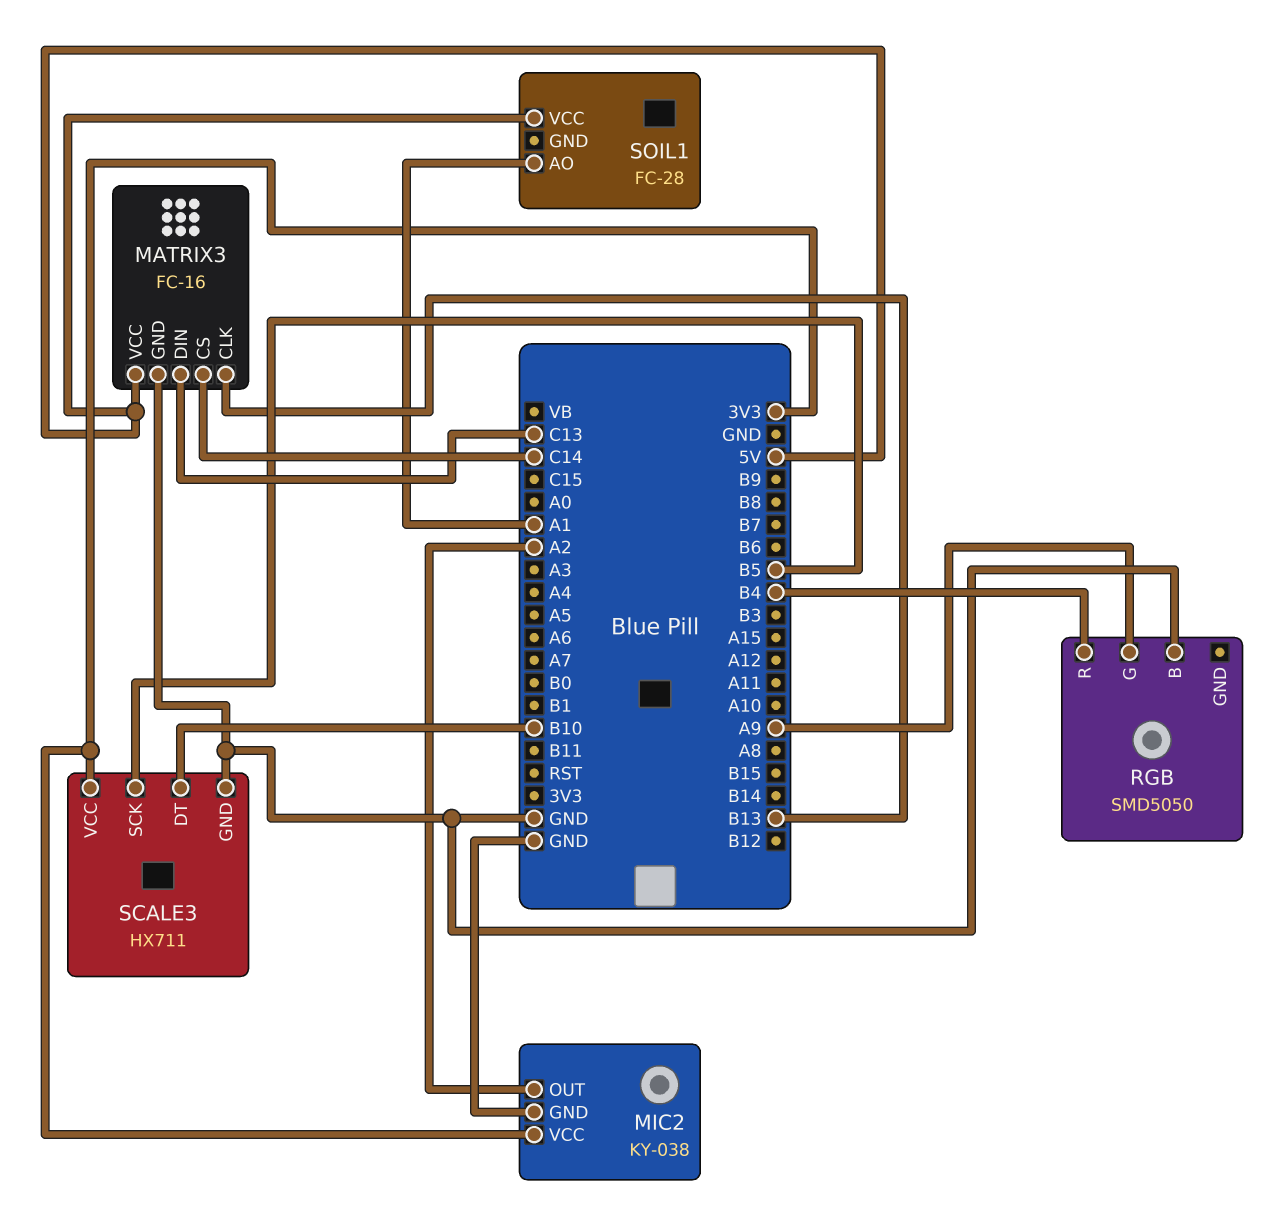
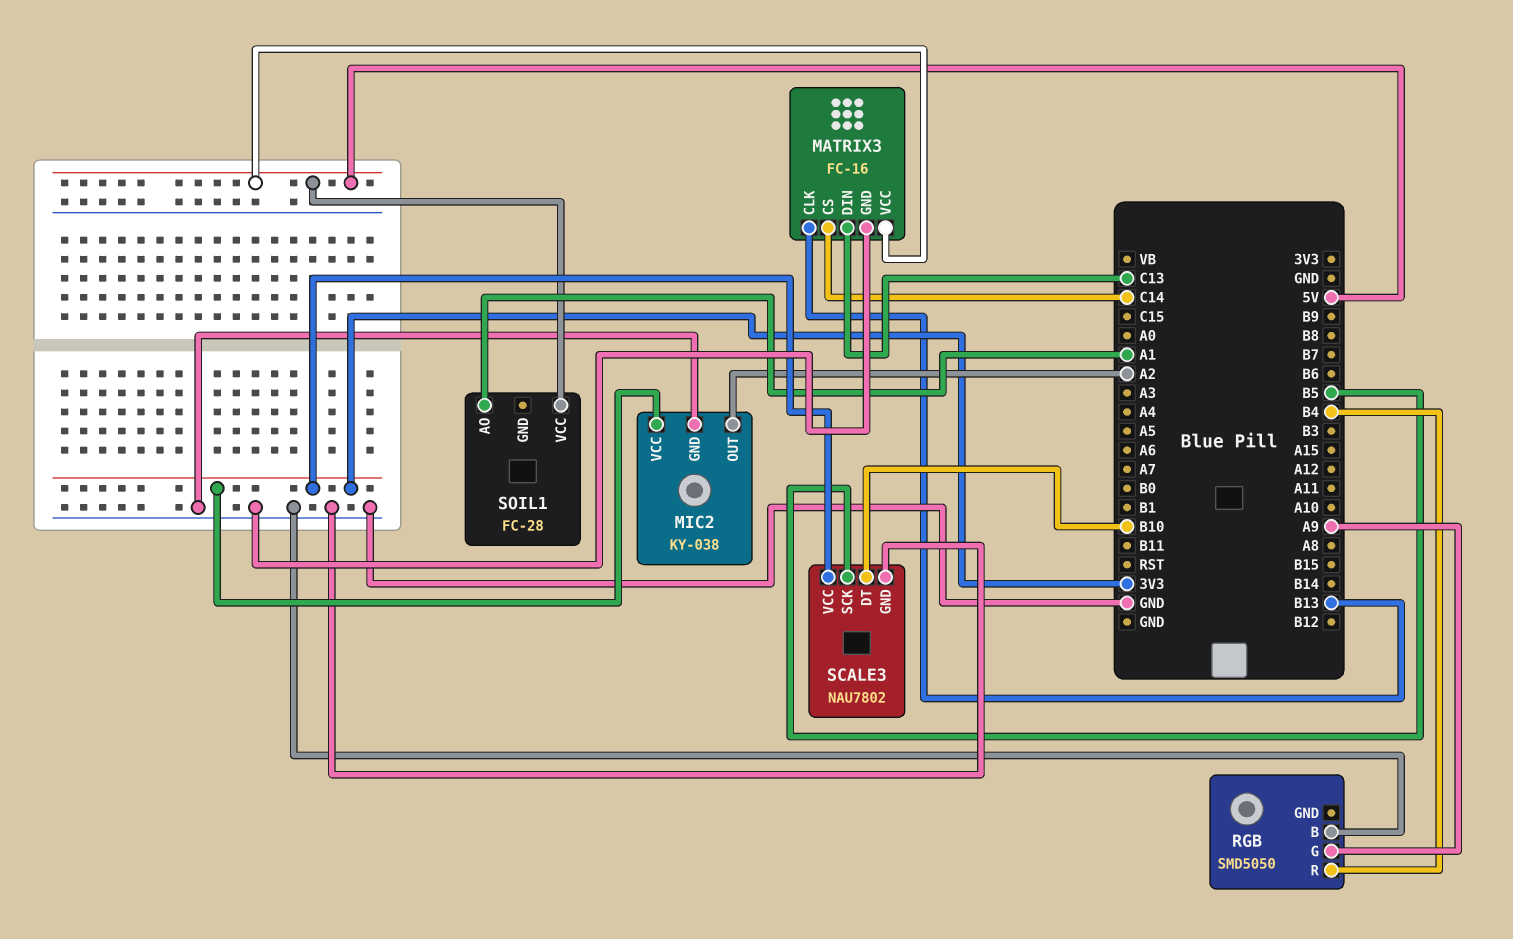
SCALE3: HX711 -> NAU7802

